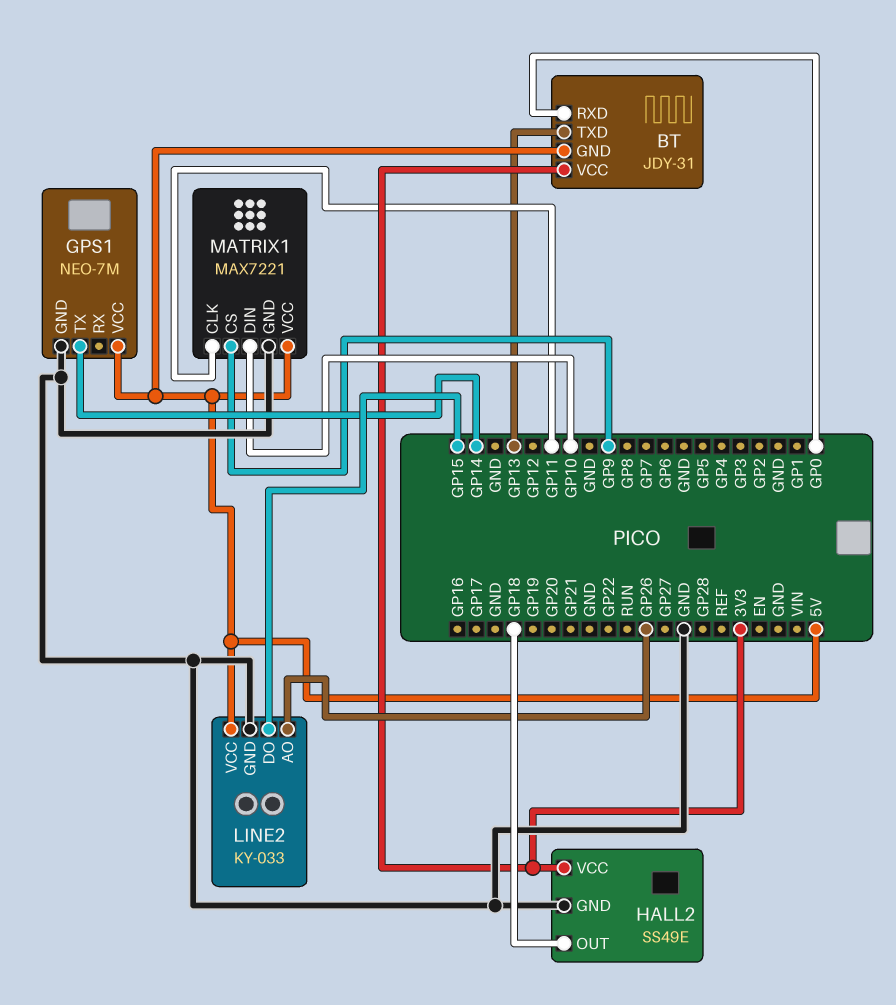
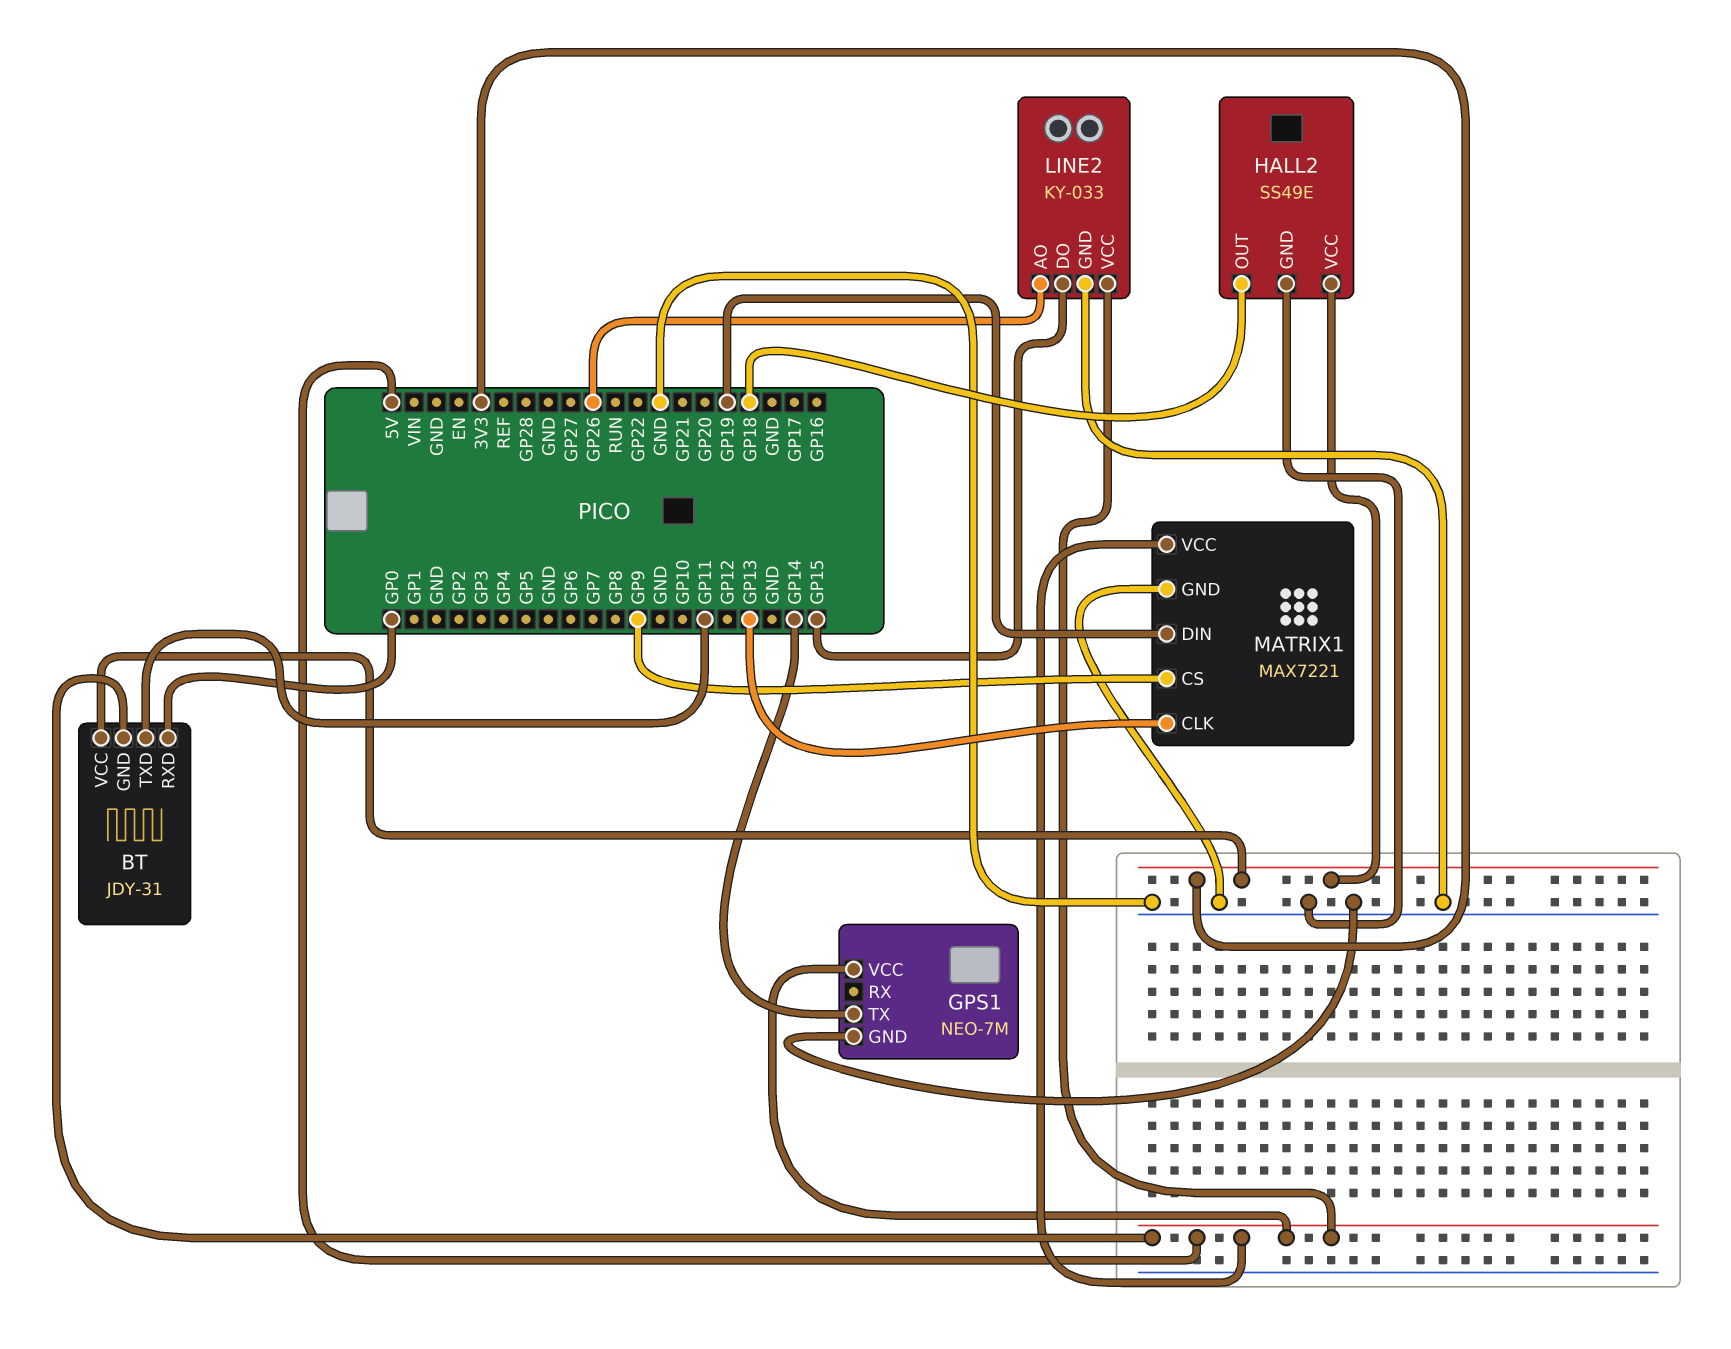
BT pin TXD: GP13 -> GP11
MATRIX1 pin CLK: GP11 -> GP13
MATRIX1 pin DIN: GP10 -> GP19

